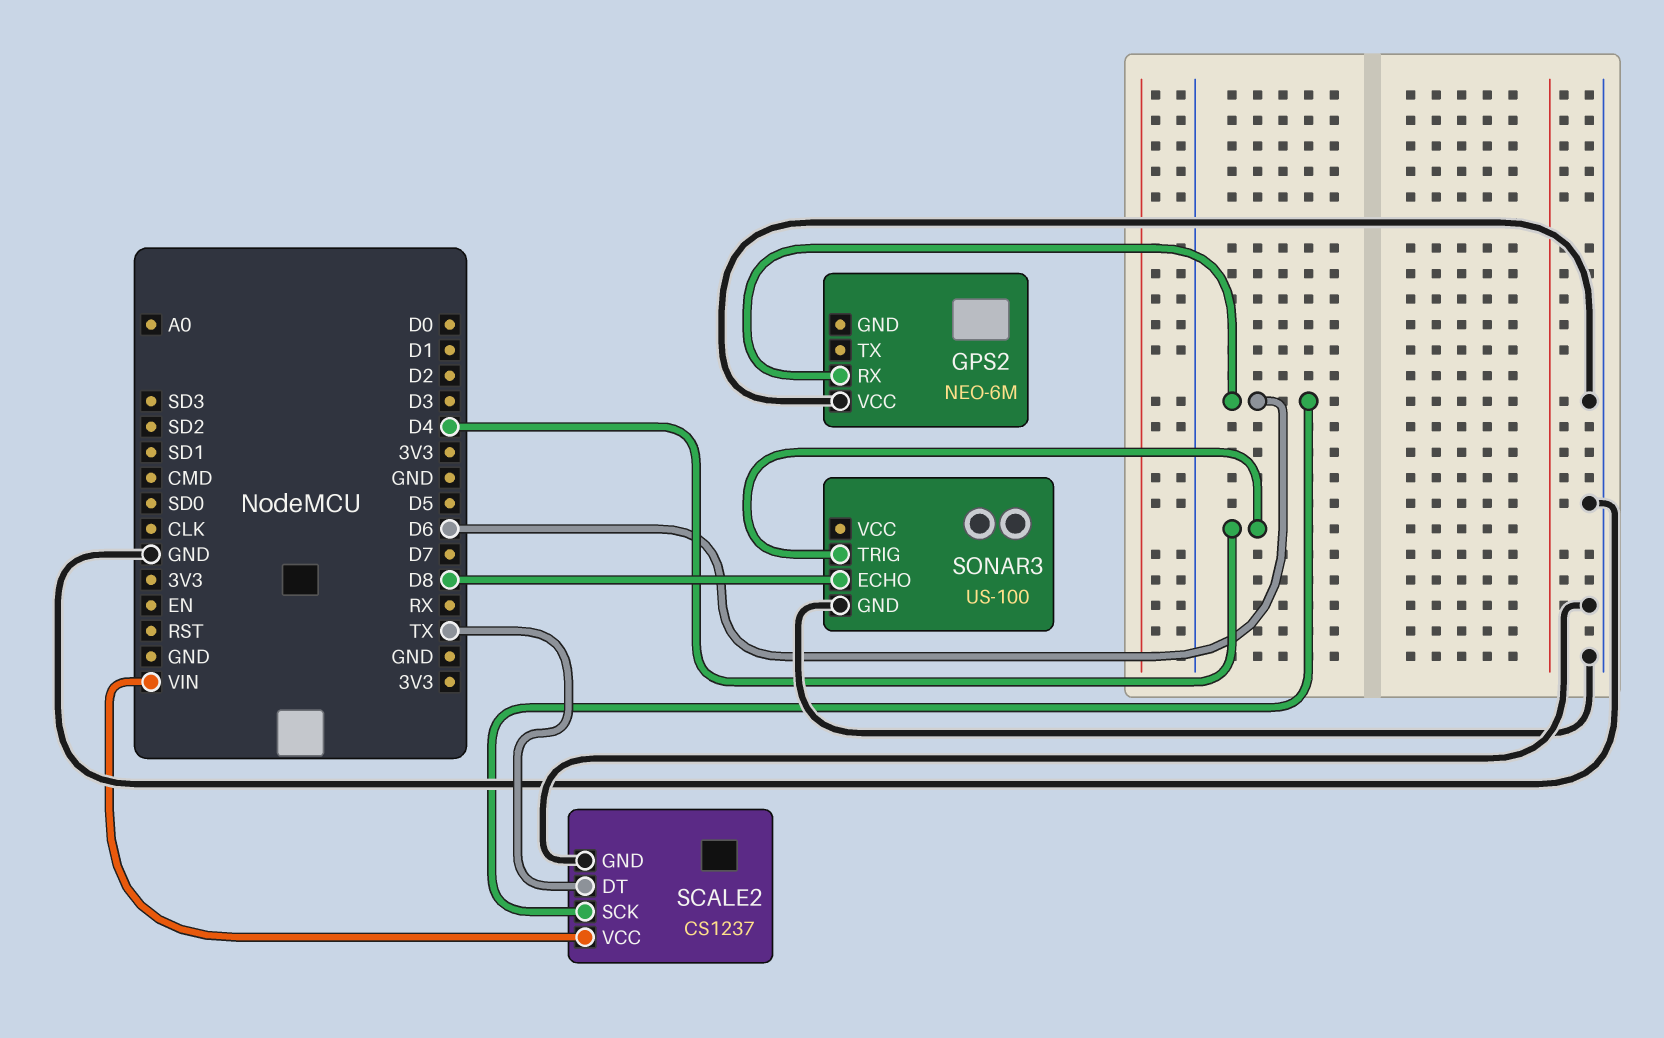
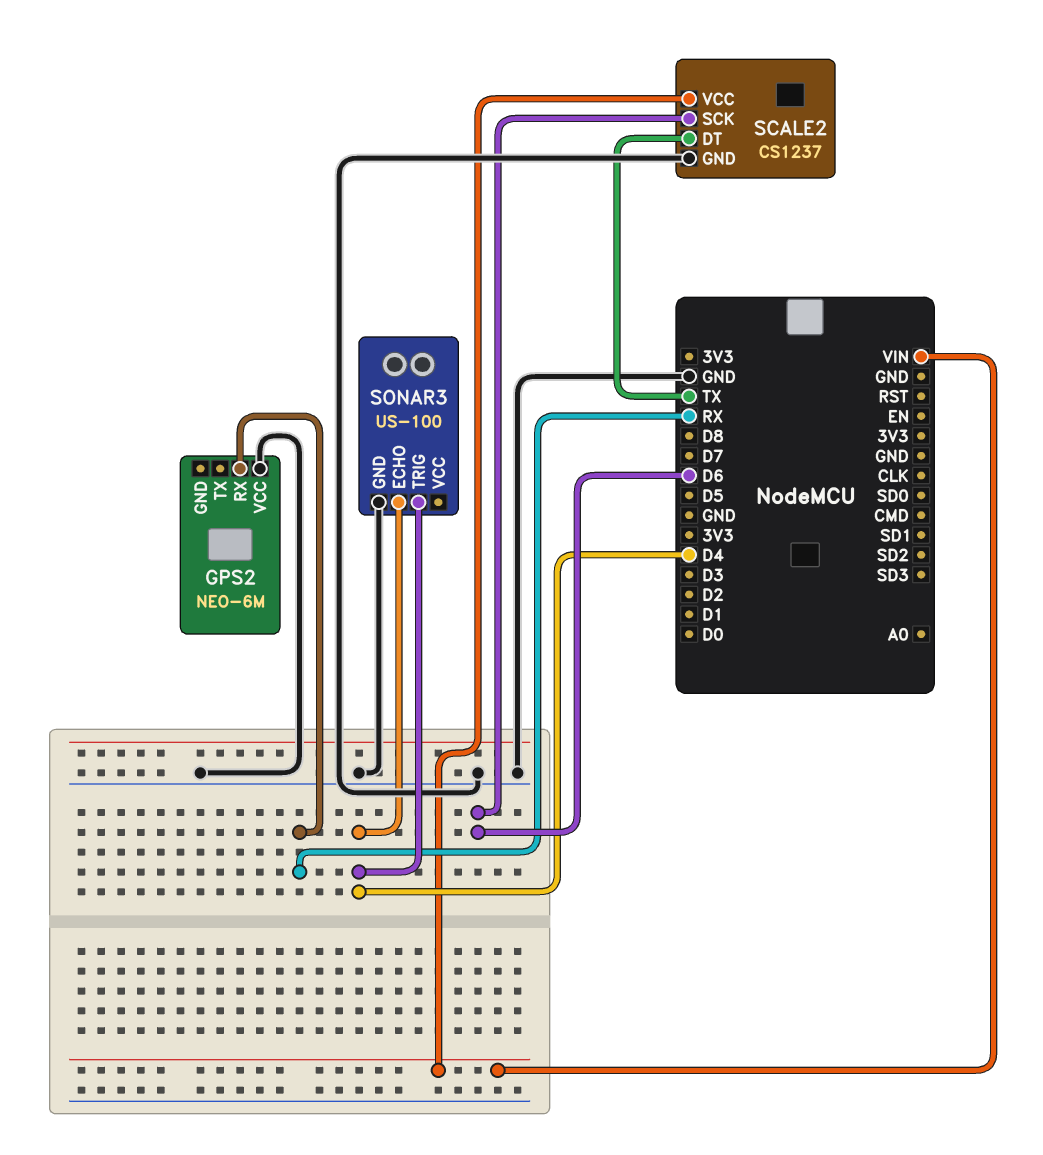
GPS2 pin RX: D6 -> RX
SONAR3 pin ECHO: D8 -> D4

